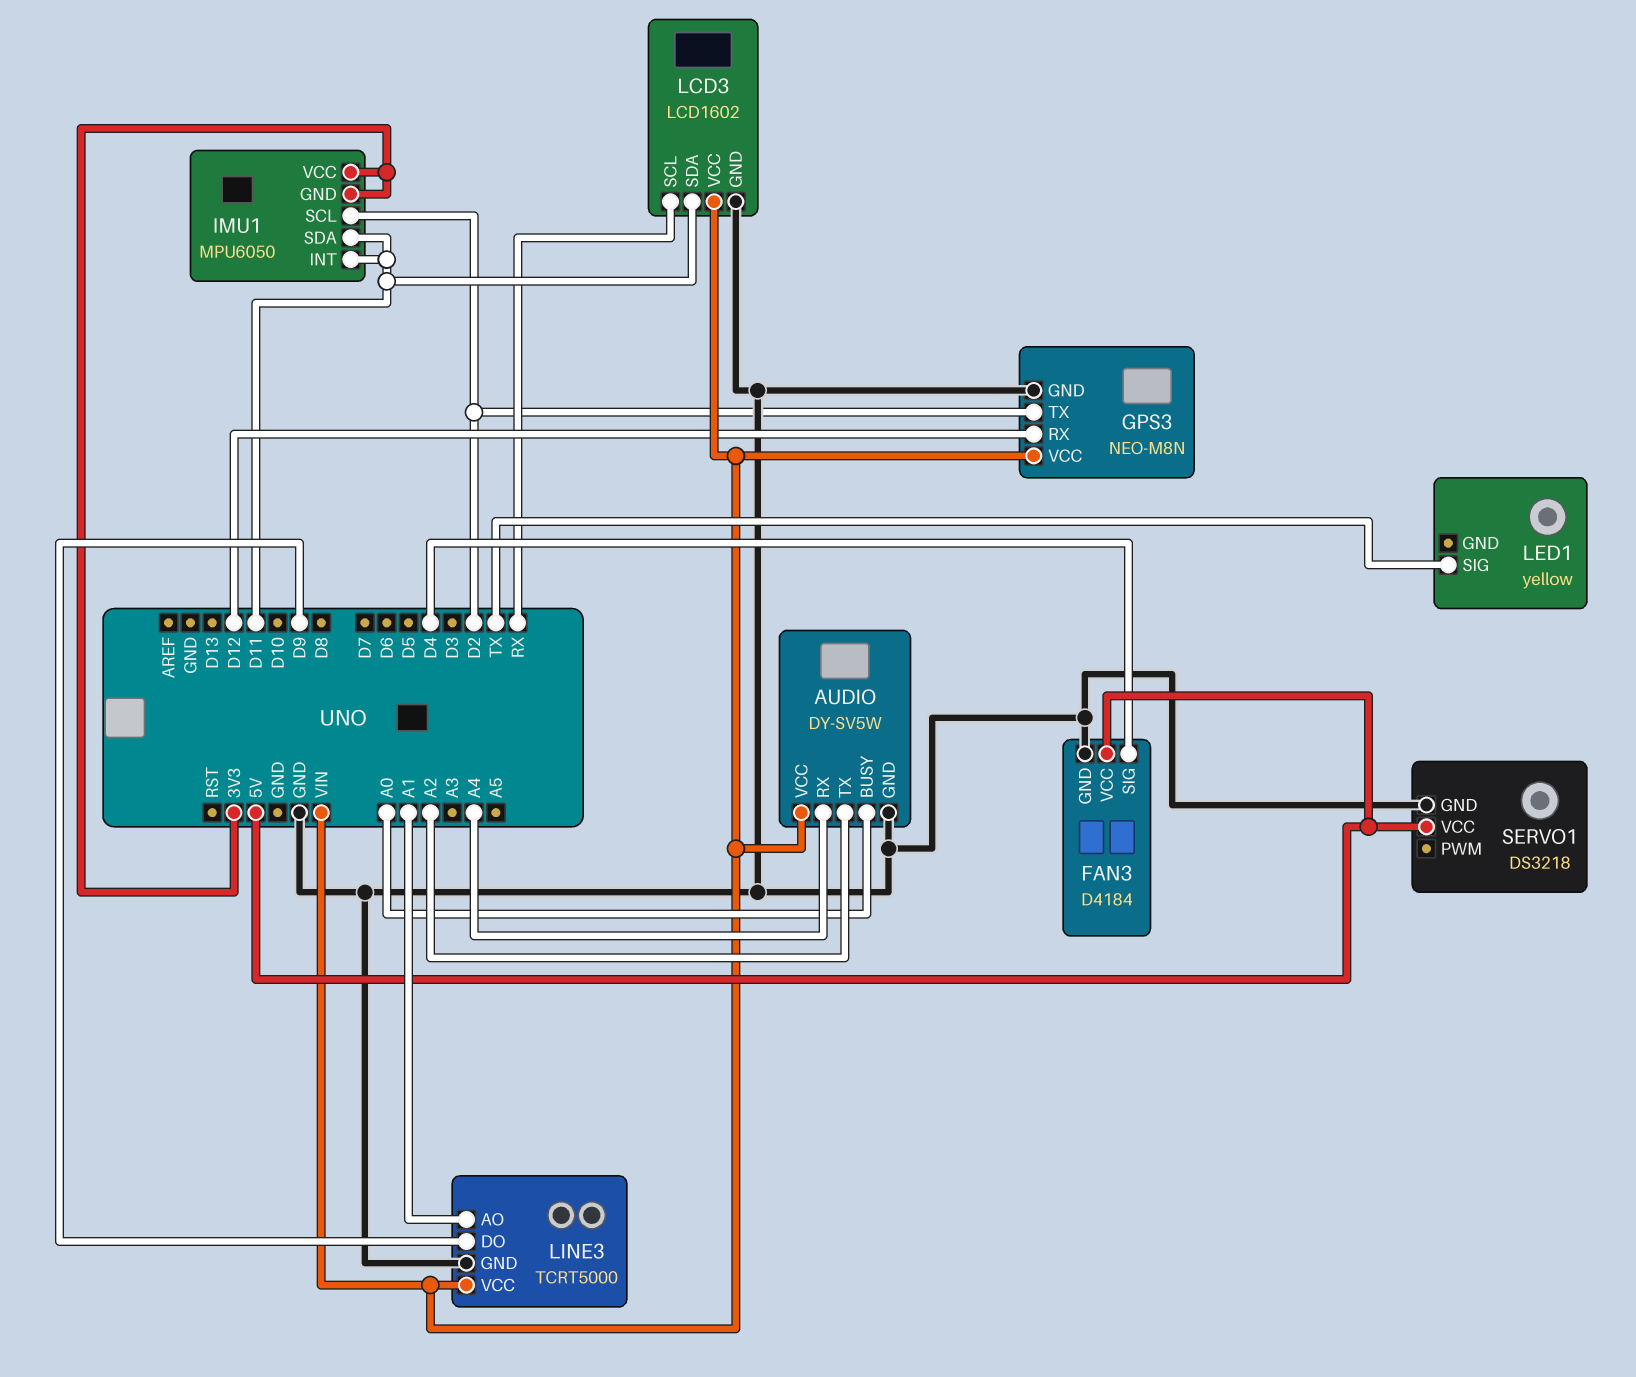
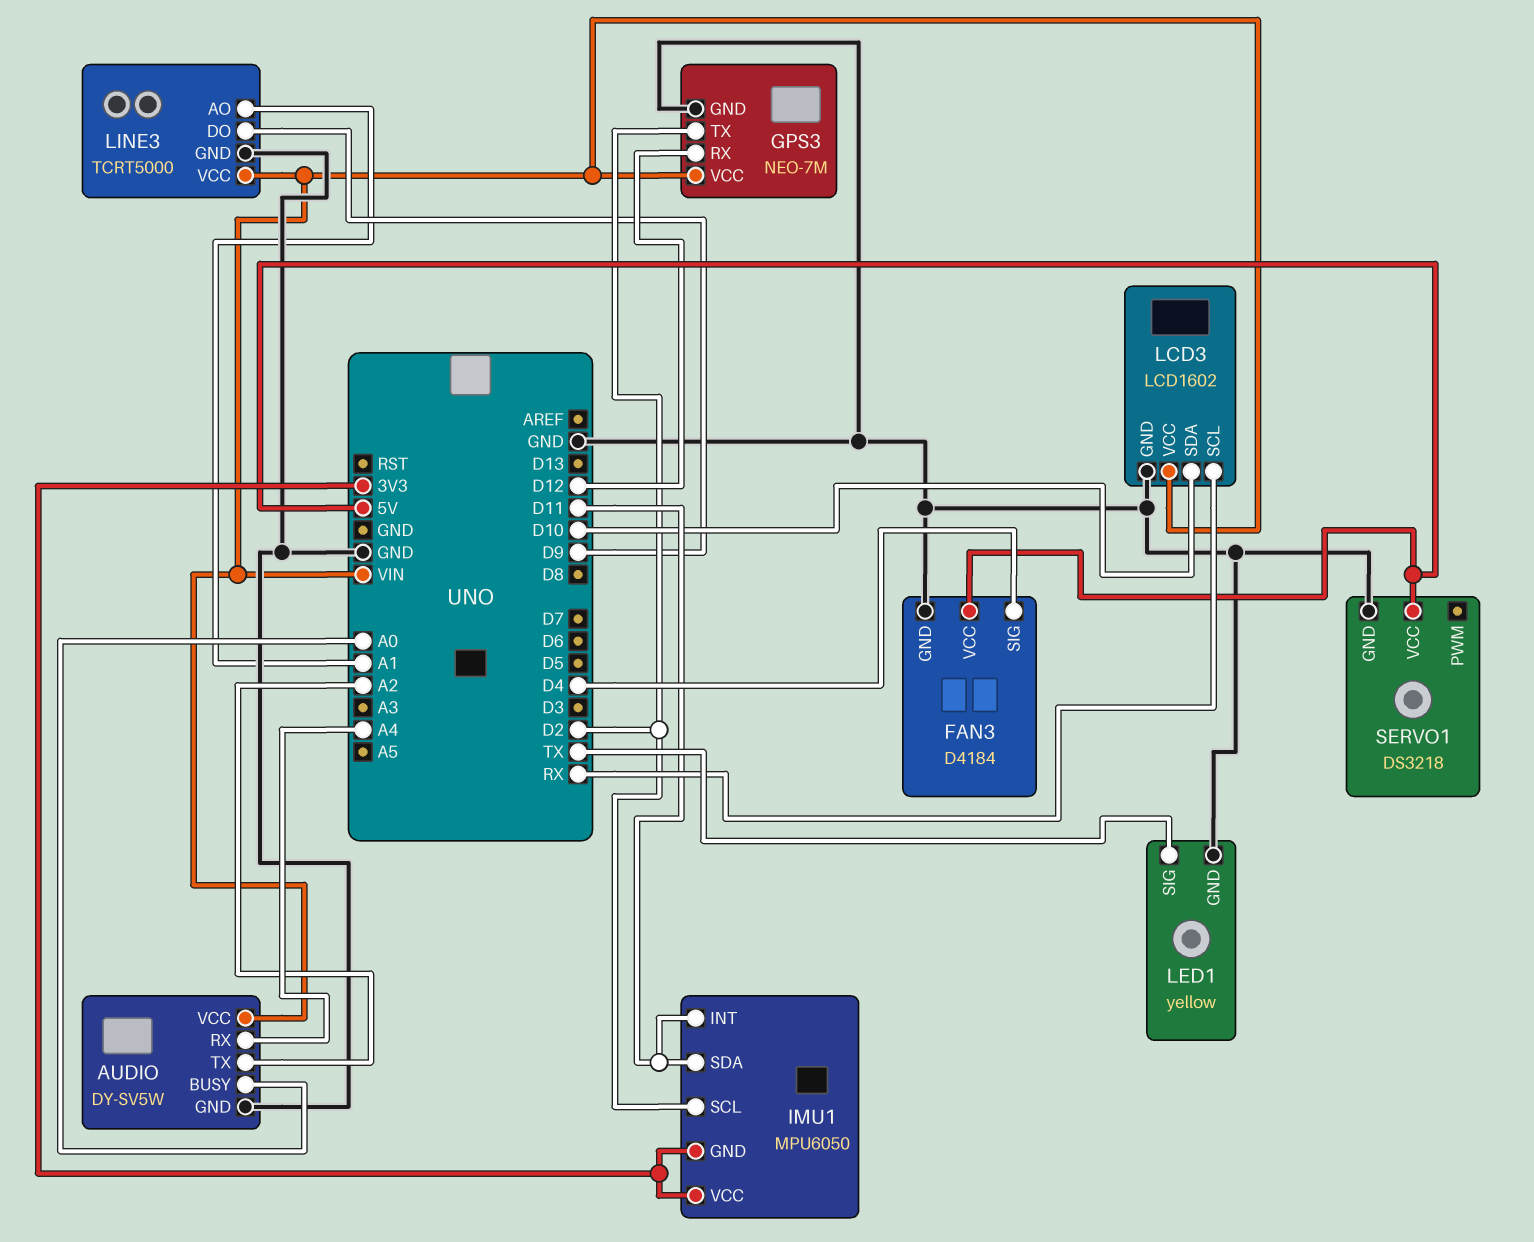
GPS3: NEO-M8N -> NEO-7M
LCD3 pin SDA: D11 -> D10
LED1 pin GND: none -> GND

